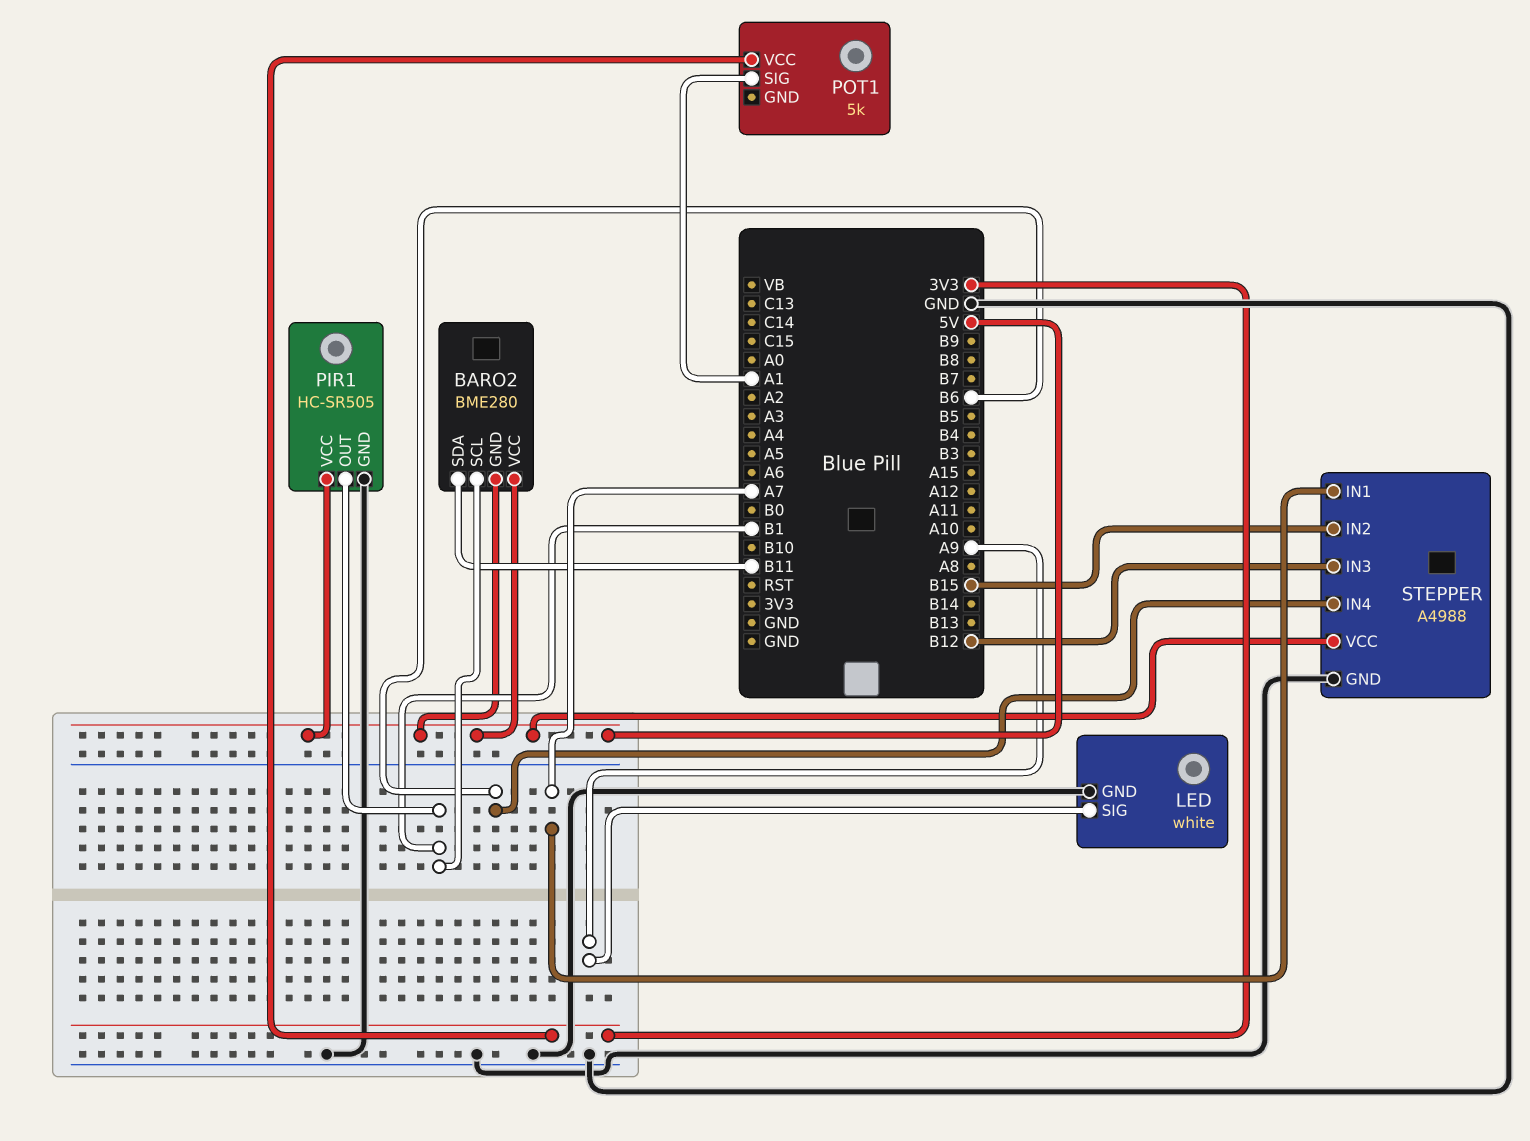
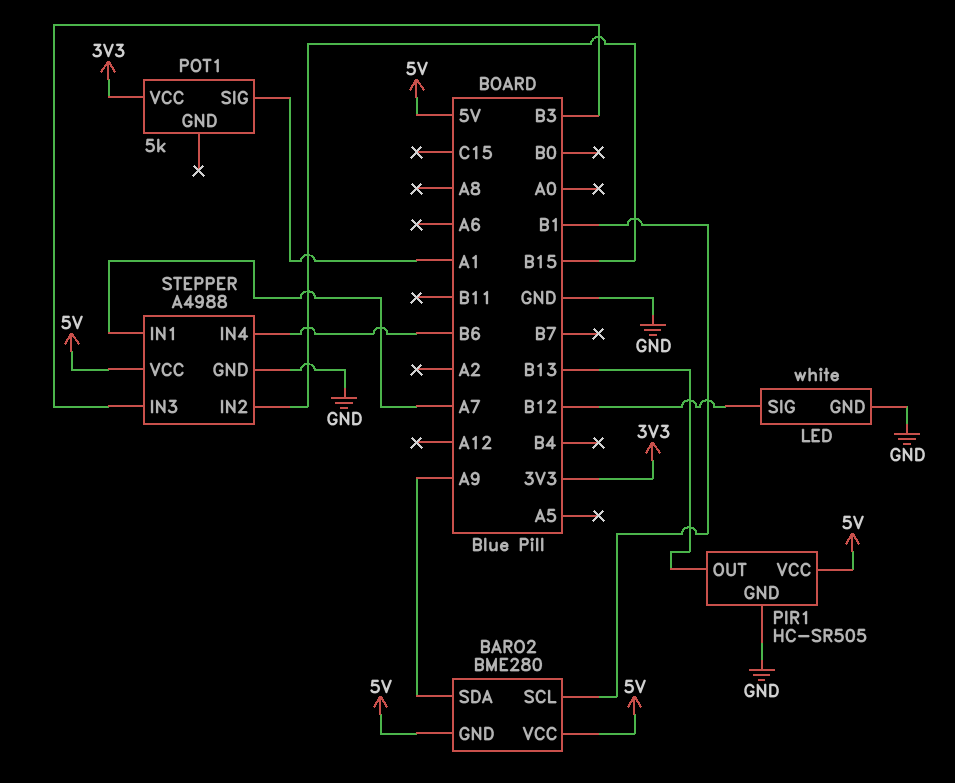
BARO2 pin SDA: B11 -> A9
LED pin SIG: A9 -> B12
PIR1 pin OUT: B1 -> B13
STEPPER pin IN3: B12 -> B3

